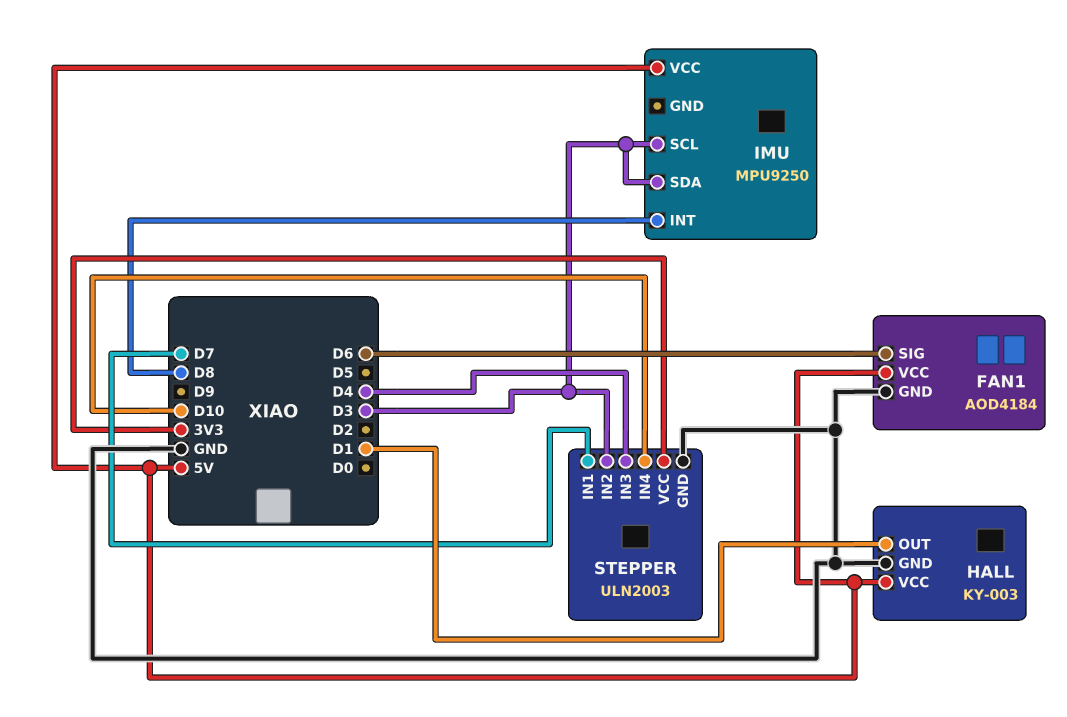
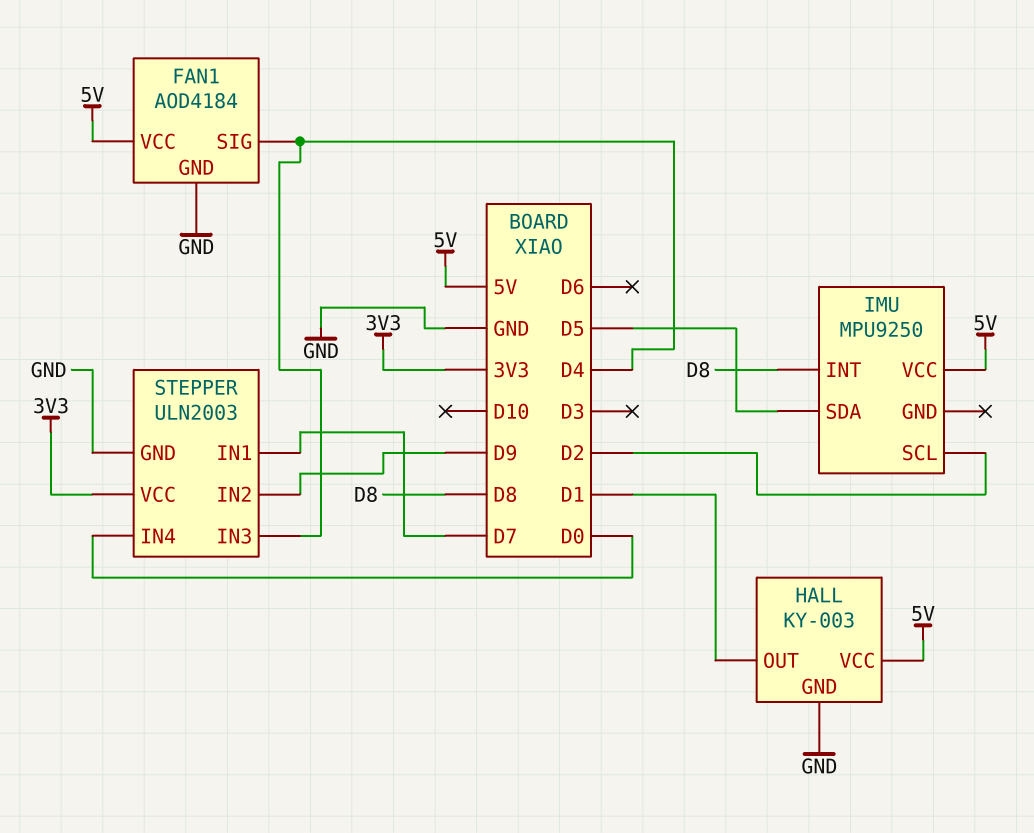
FAN1 pin SIG: D6 -> D4
IMU pin SCL: D3 -> D2
IMU pin SDA: D3 -> D5
STEPPER pin IN2: D3 -> D9
STEPPER pin IN4: D10 -> D0

